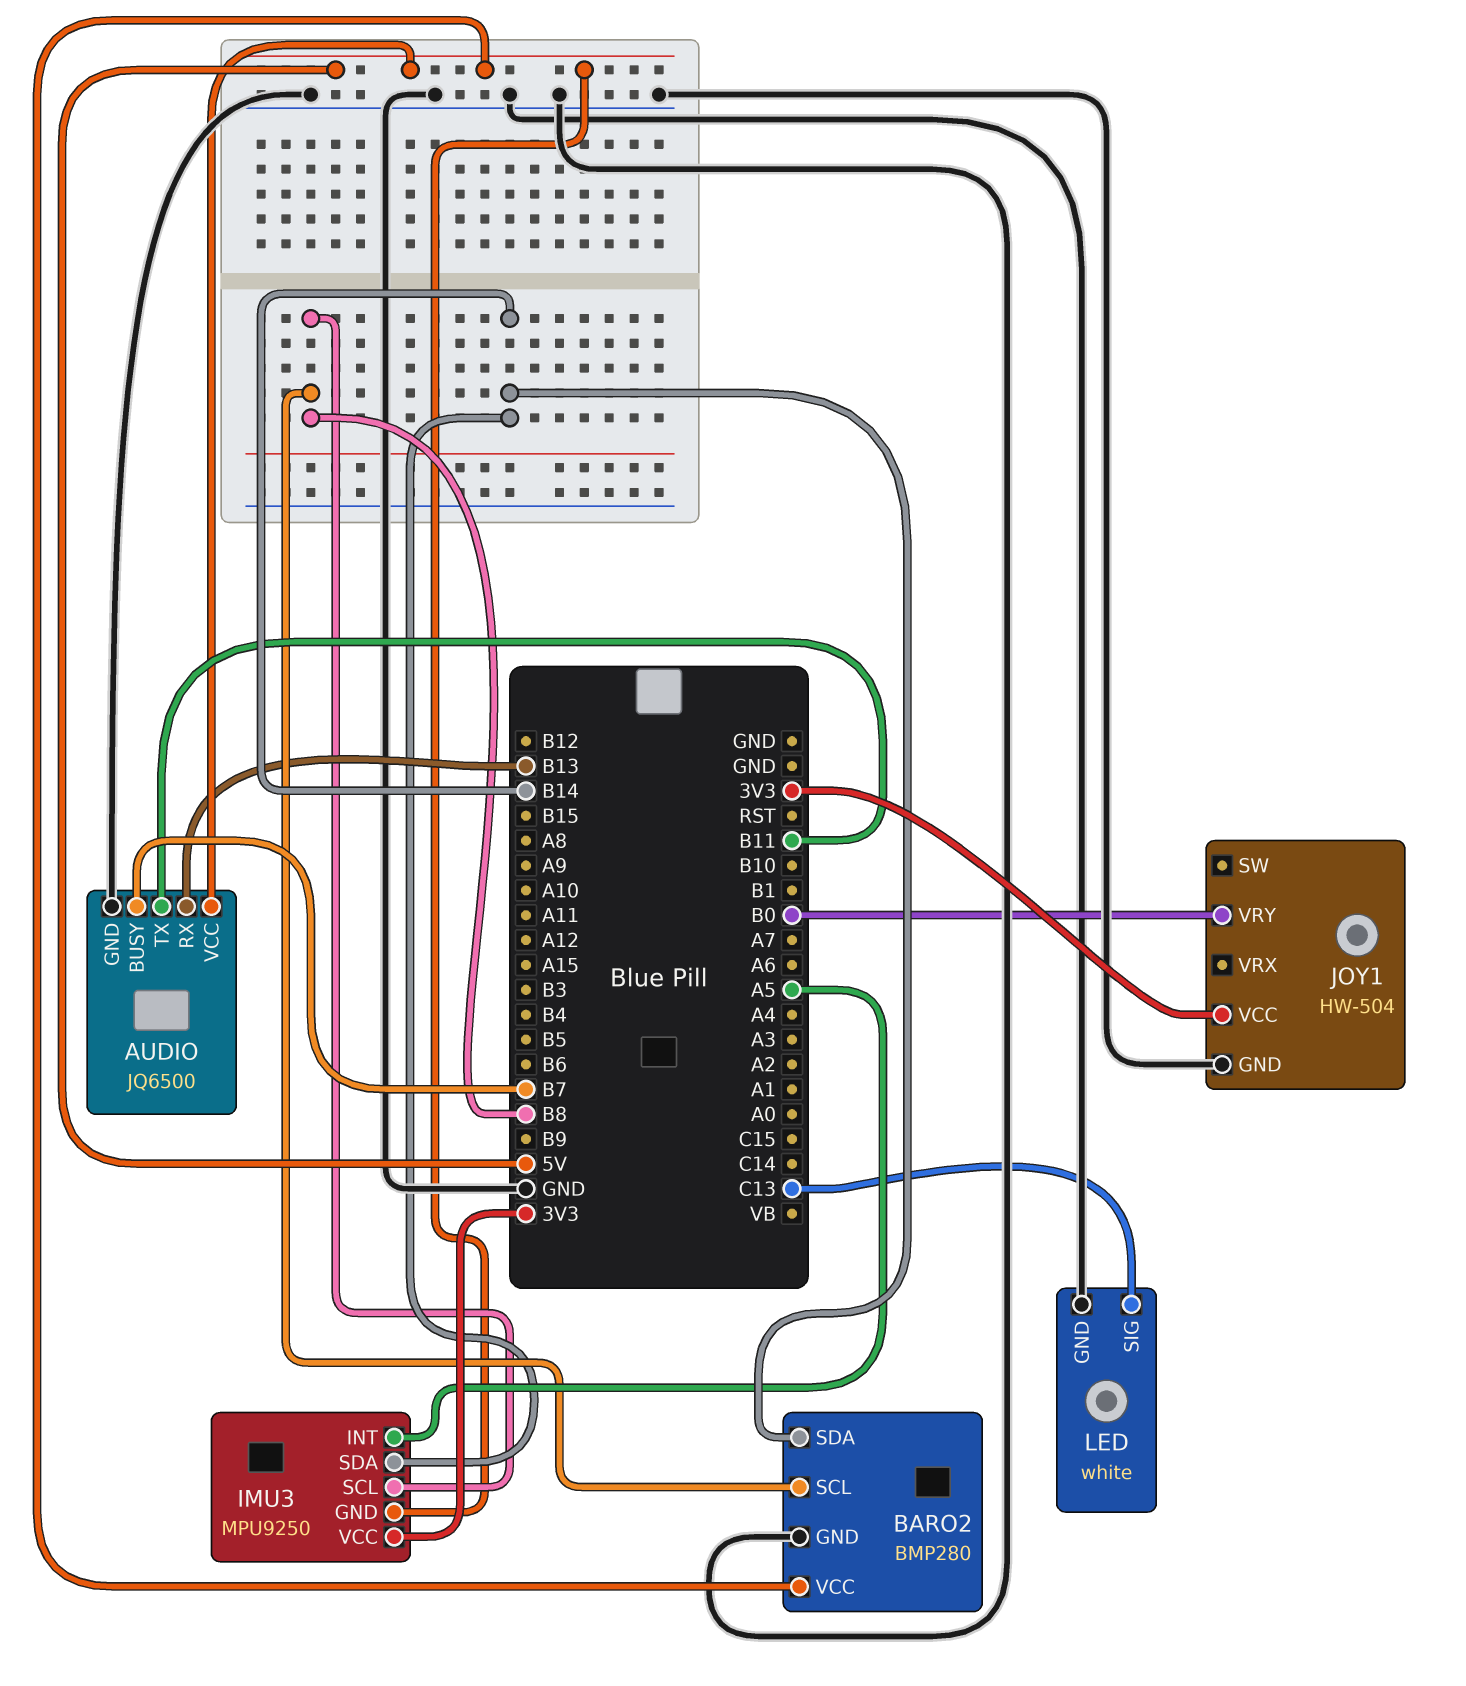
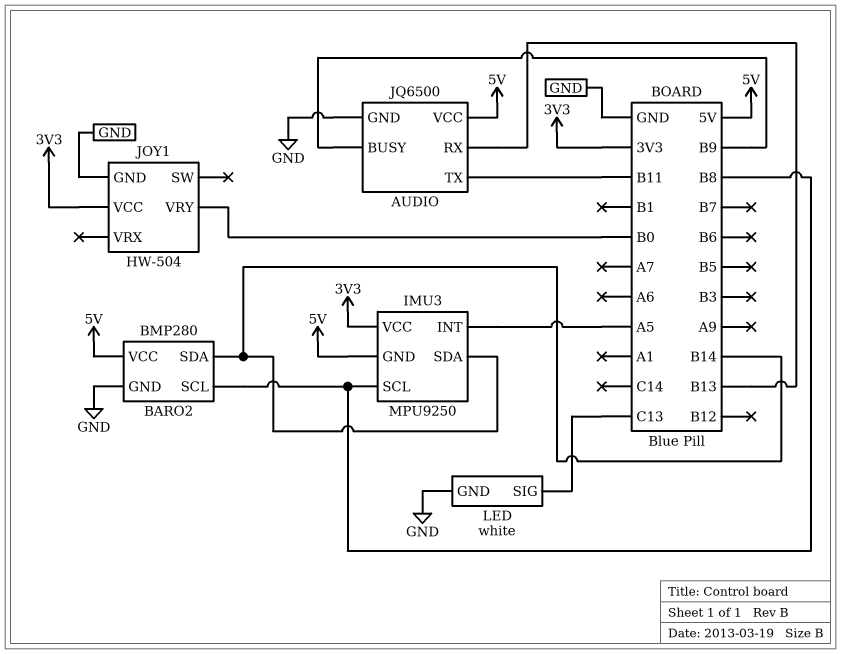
AUDIO pin BUSY: B7 -> B9

